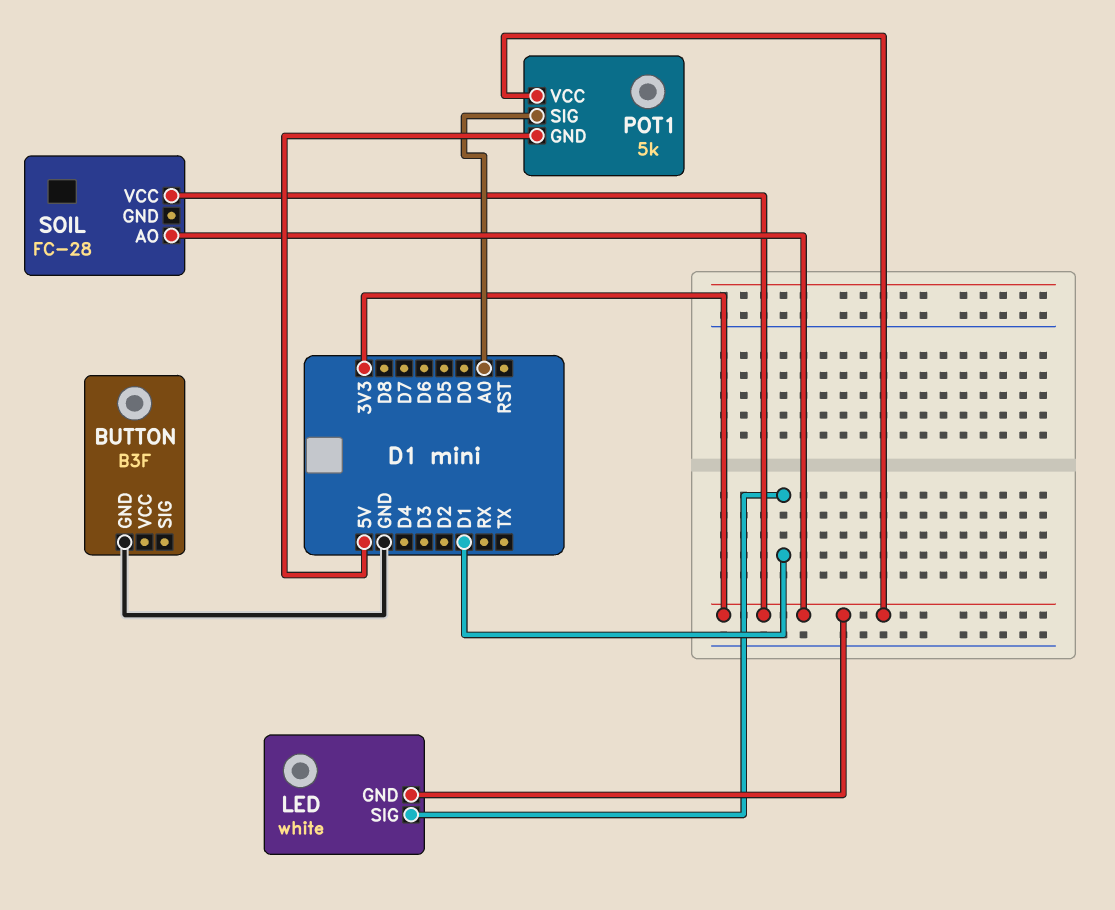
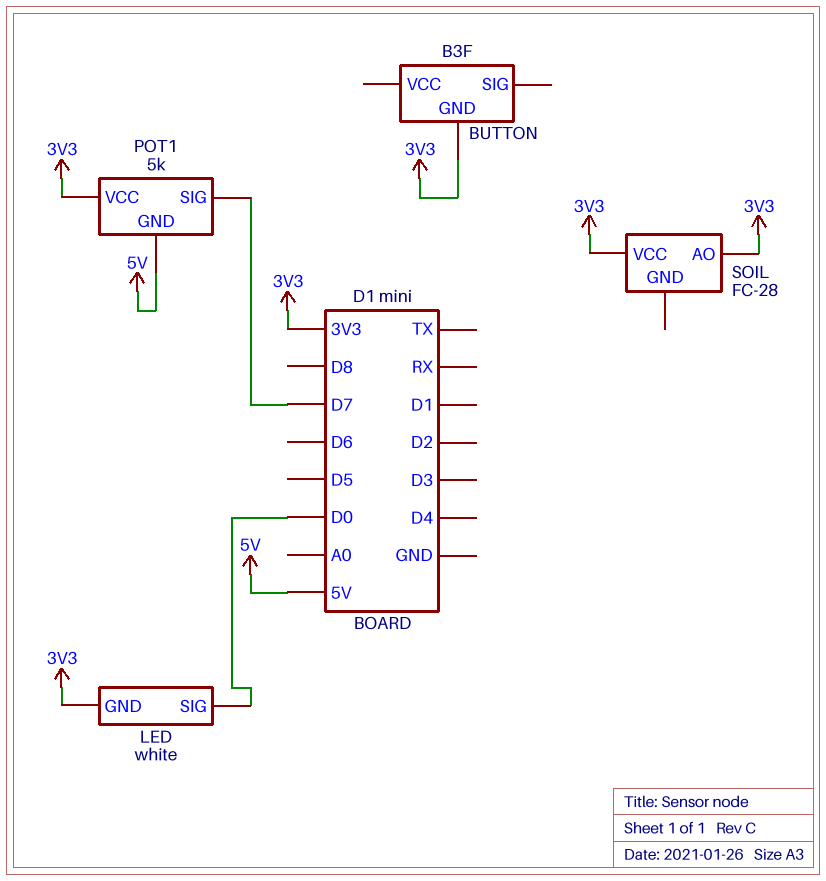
BUTTON pin GND: GND -> 3V3
LED pin SIG: D1 -> D0
POT1 pin SIG: A0 -> D7

